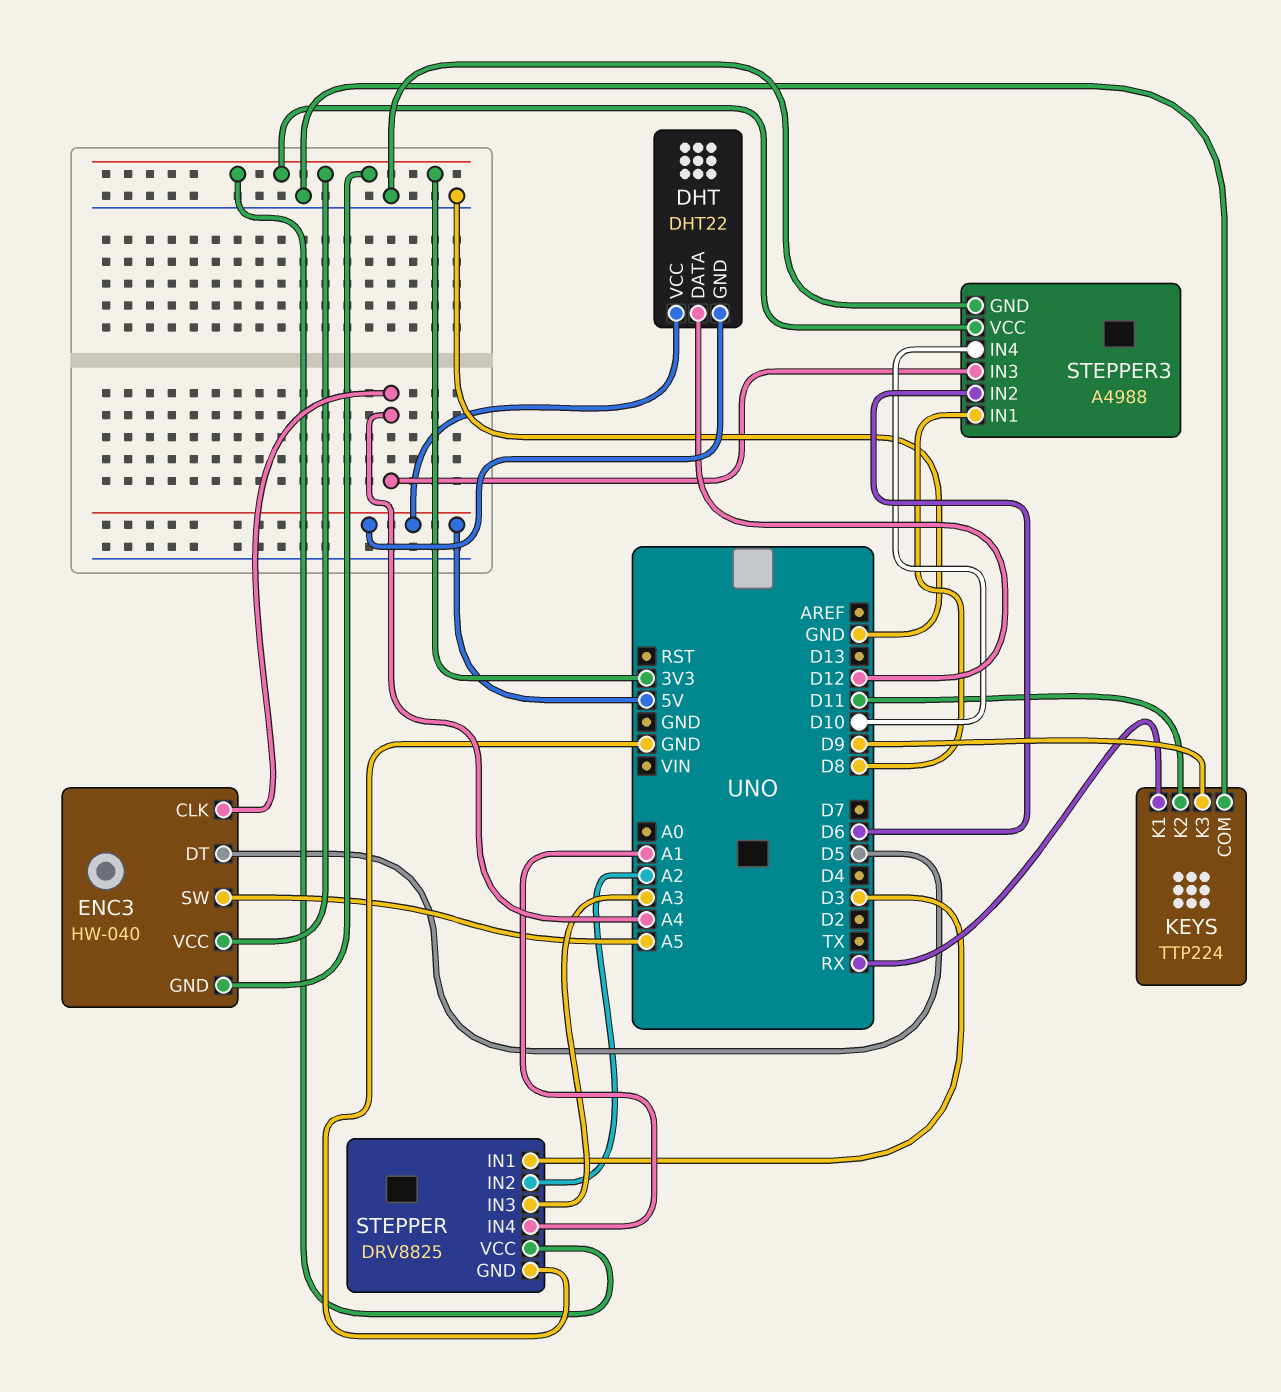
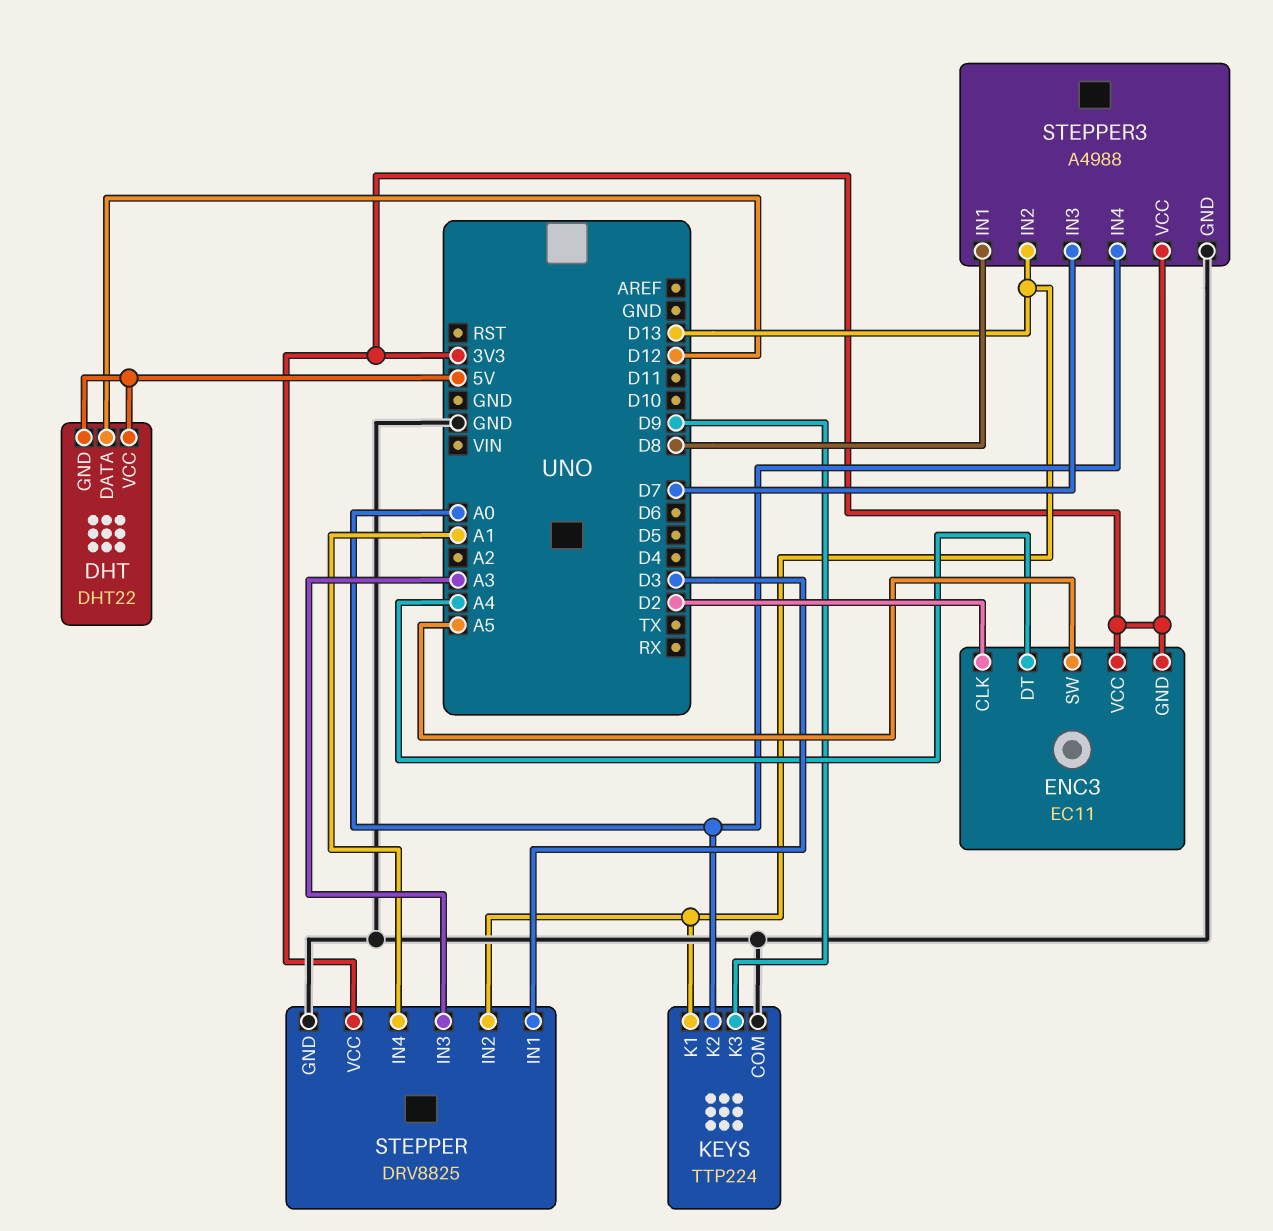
ENC3: HW-040 -> EC11
ENC3 pin CLK: A4 -> D2
ENC3 pin DT: D5 -> A4
KEYS pin K1: RX -> D13
KEYS pin K2: D11 -> A0
STEPPER pin IN2: A2 -> D13
STEPPER3 pin IN2: D6 -> D13
STEPPER3 pin IN3: A4 -> D7
STEPPER3 pin IN4: D10 -> A0

